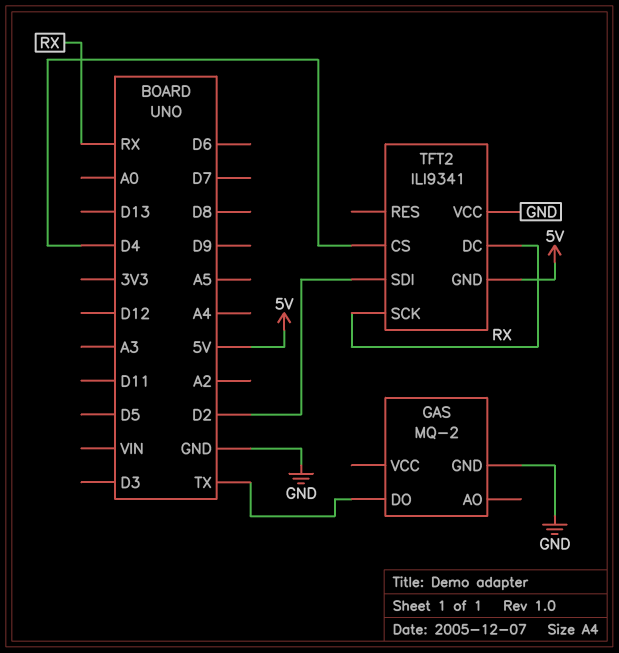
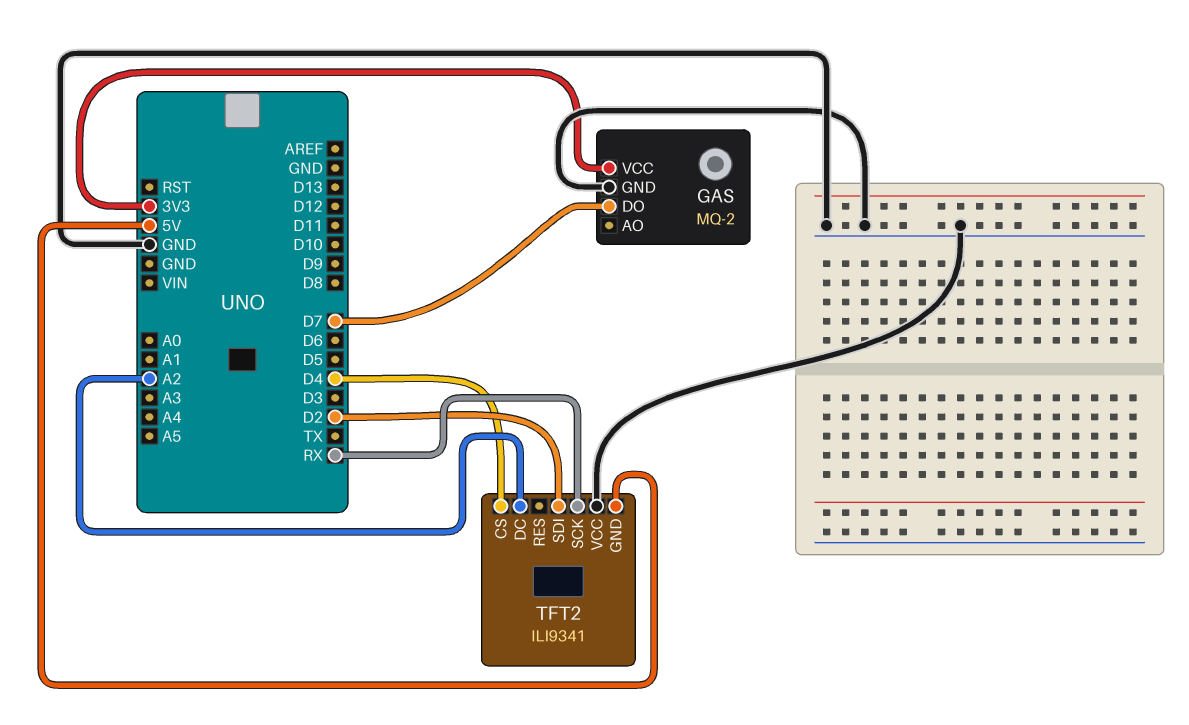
GAS pin DO: TX -> D7
GAS pin VCC: none -> 3V3
TFT2 pin DC: RX -> A2

